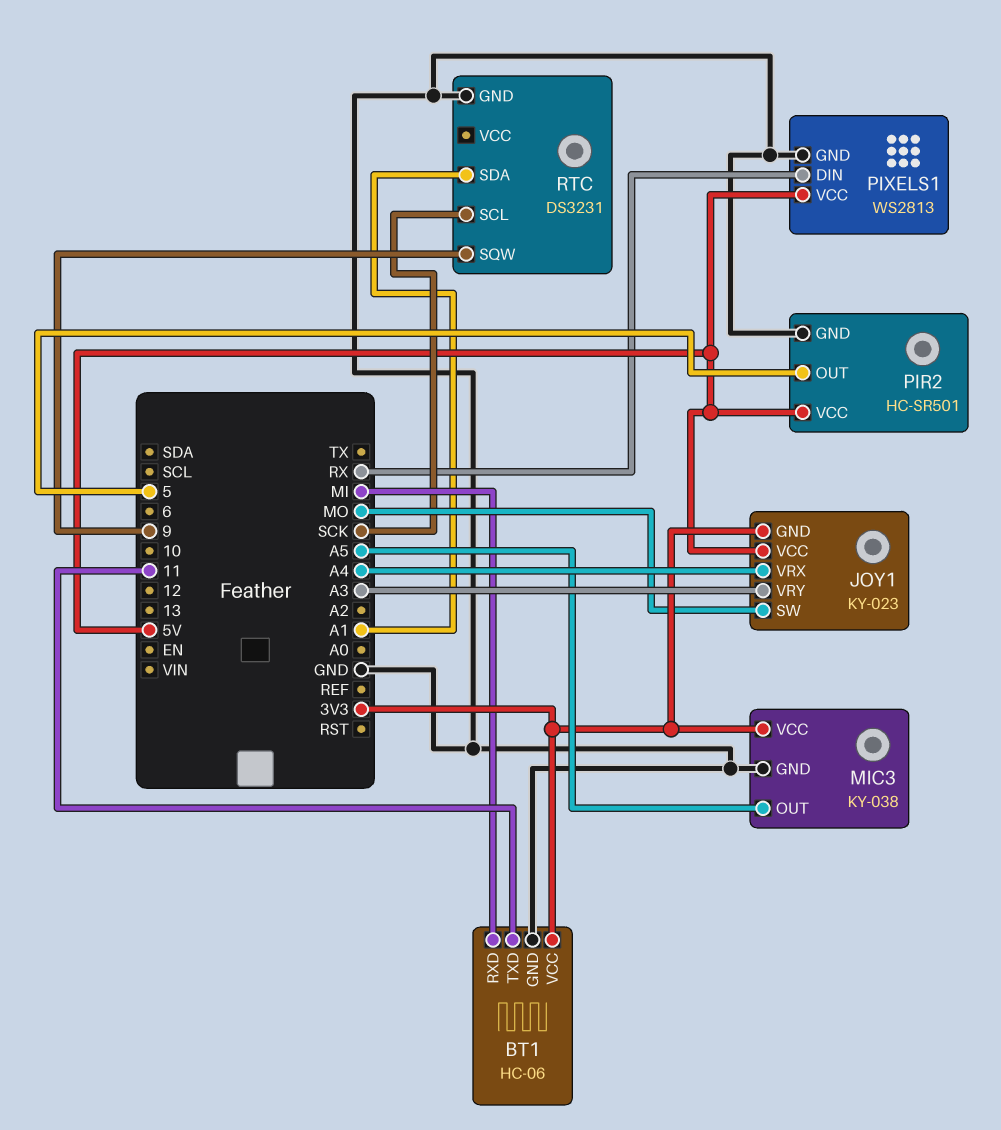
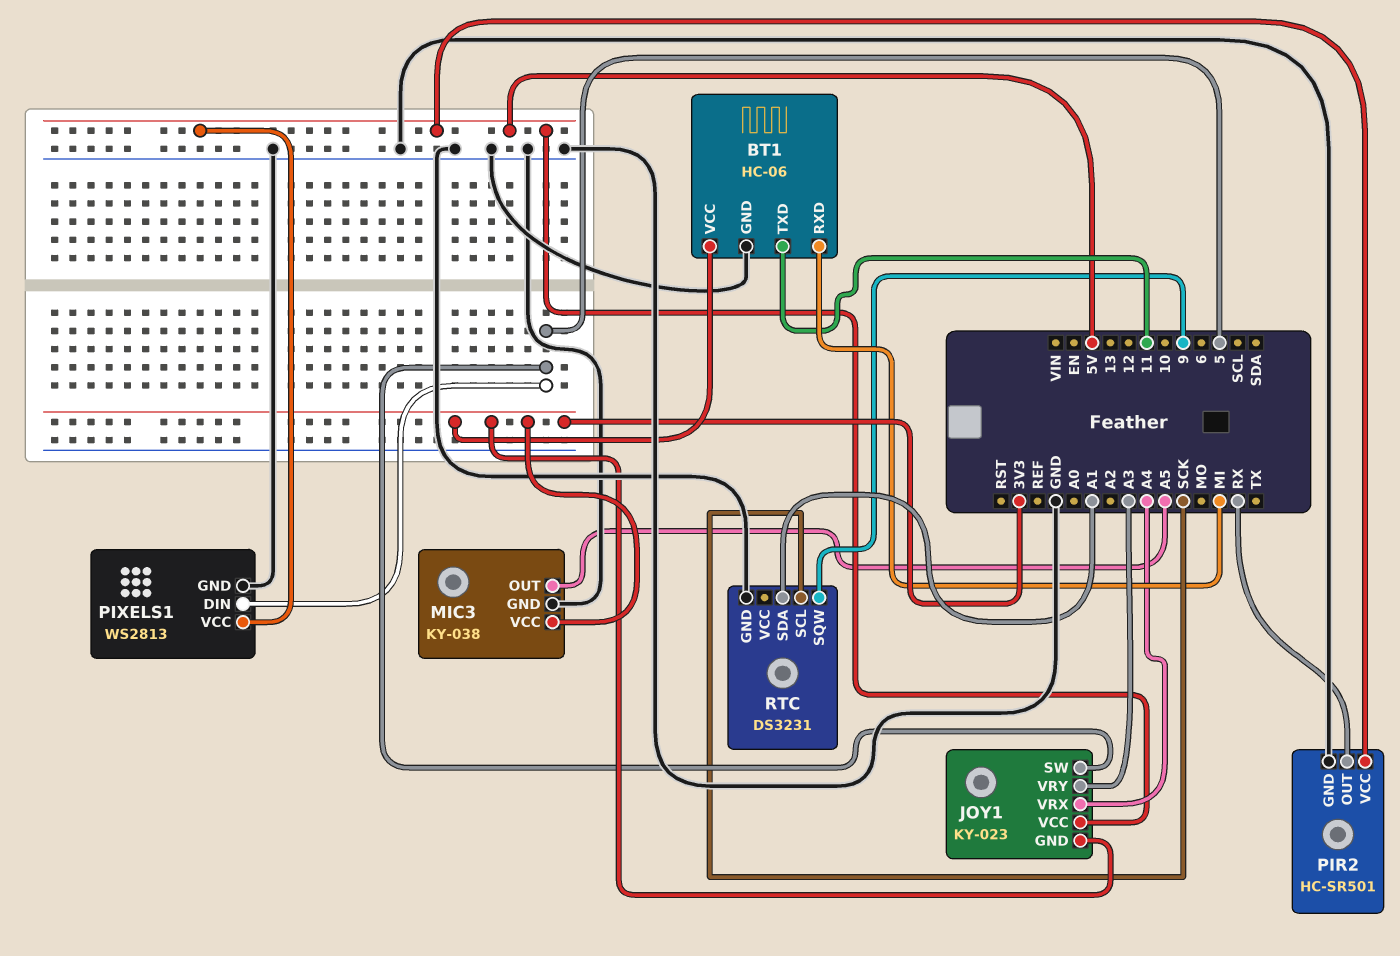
JOY1 pin SW: MO -> 5
PIR2 pin OUT: 5 -> RX
PIXELS1 pin DIN: RX -> 5

